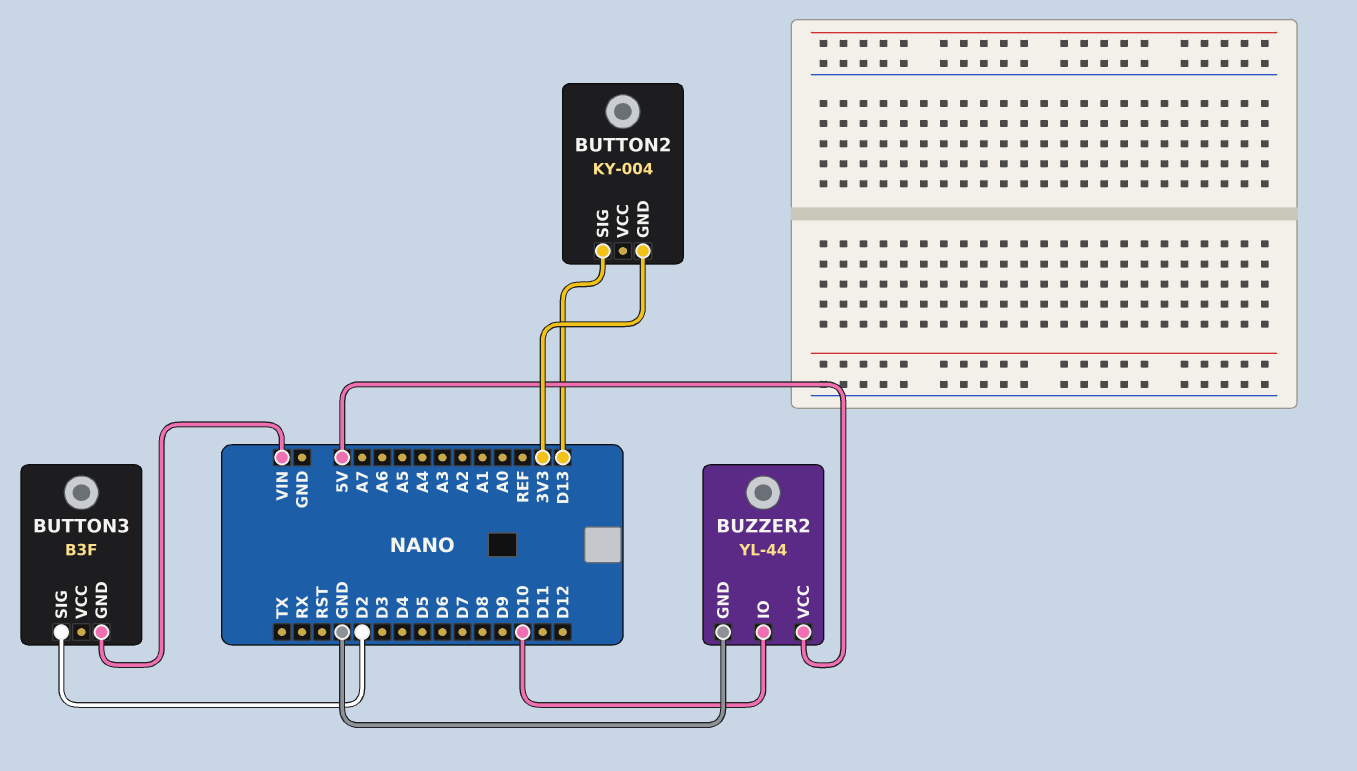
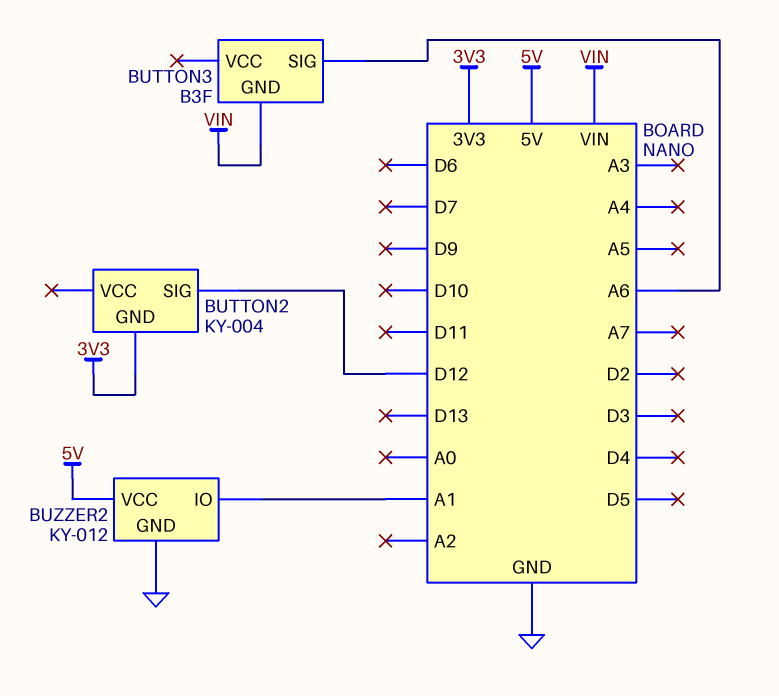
BUTTON2 pin SIG: D13 -> D12
BUTTON3 pin SIG: D2 -> A6
BUZZER2: YL-44 -> KY-012
BUZZER2 pin IO: D10 -> A1

